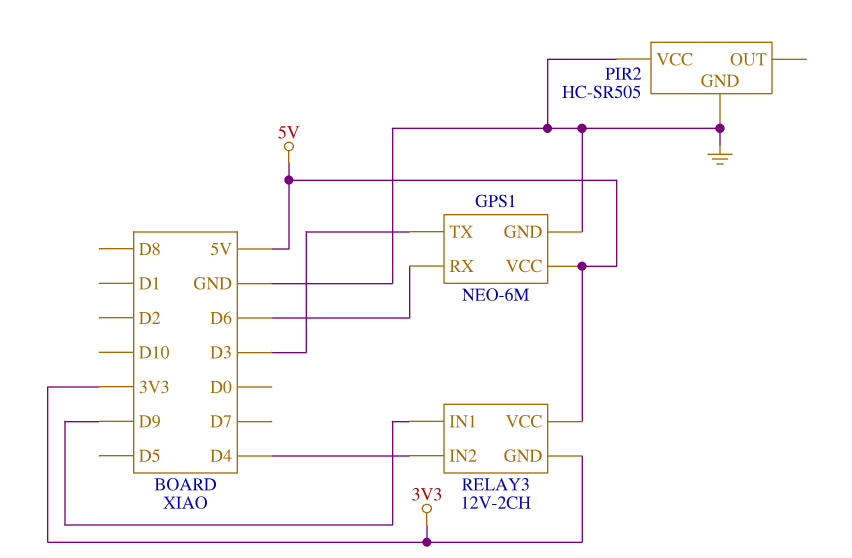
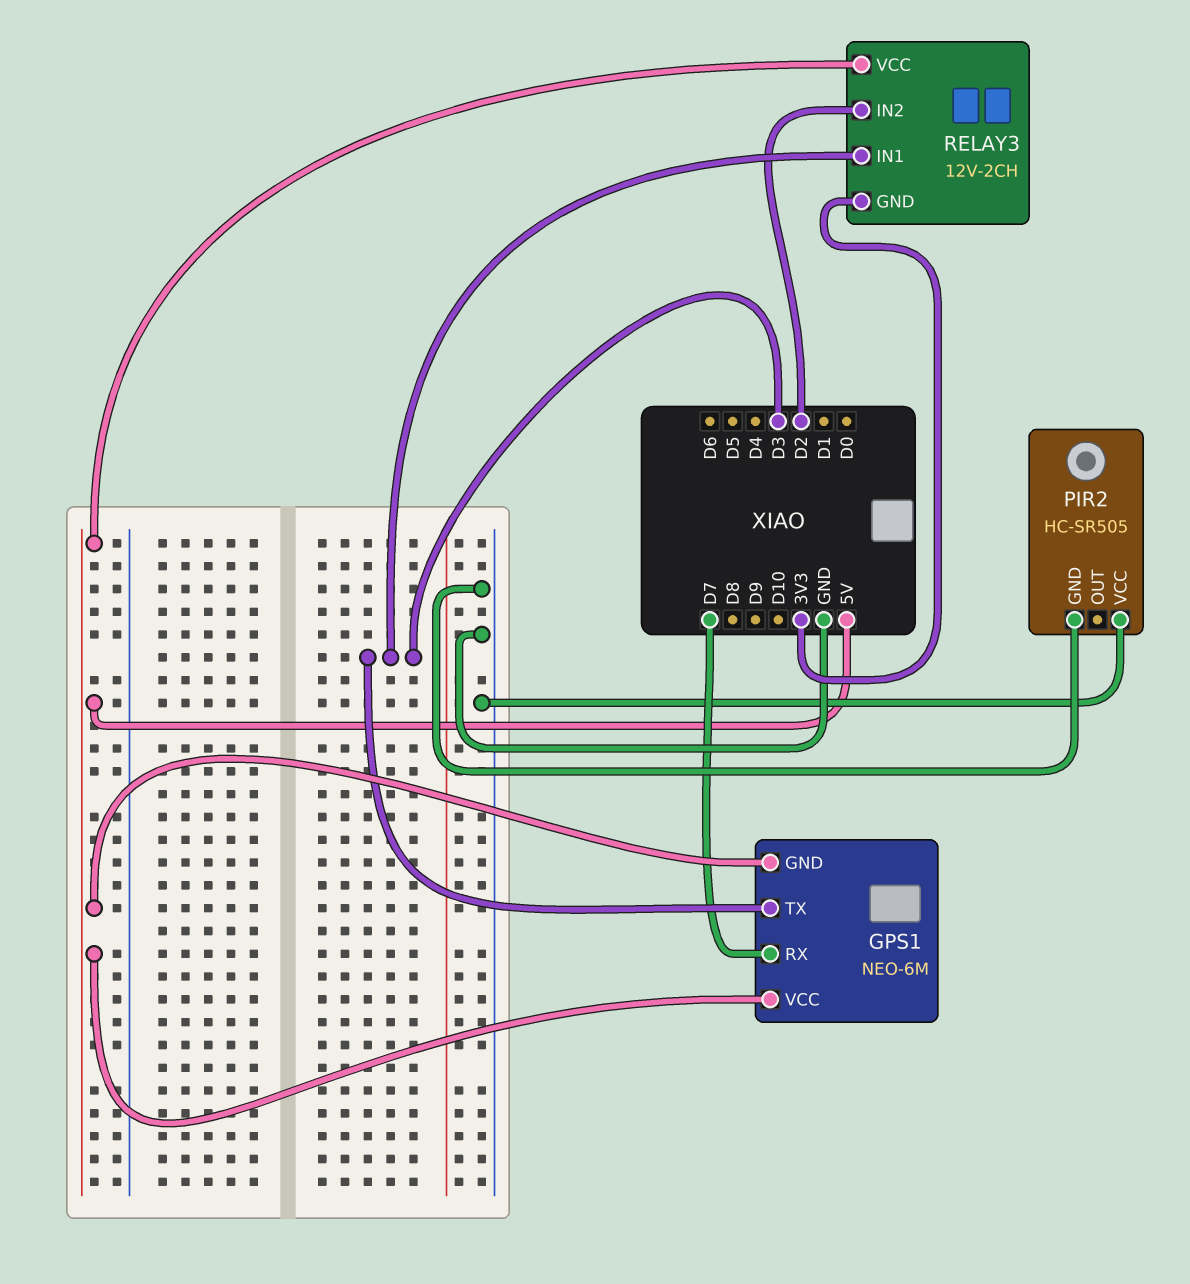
GPS1 pin GND: GND -> 5V
GPS1 pin RX: D6 -> D7
RELAY3 pin IN1: D9 -> D3
RELAY3 pin IN2: D4 -> D2

